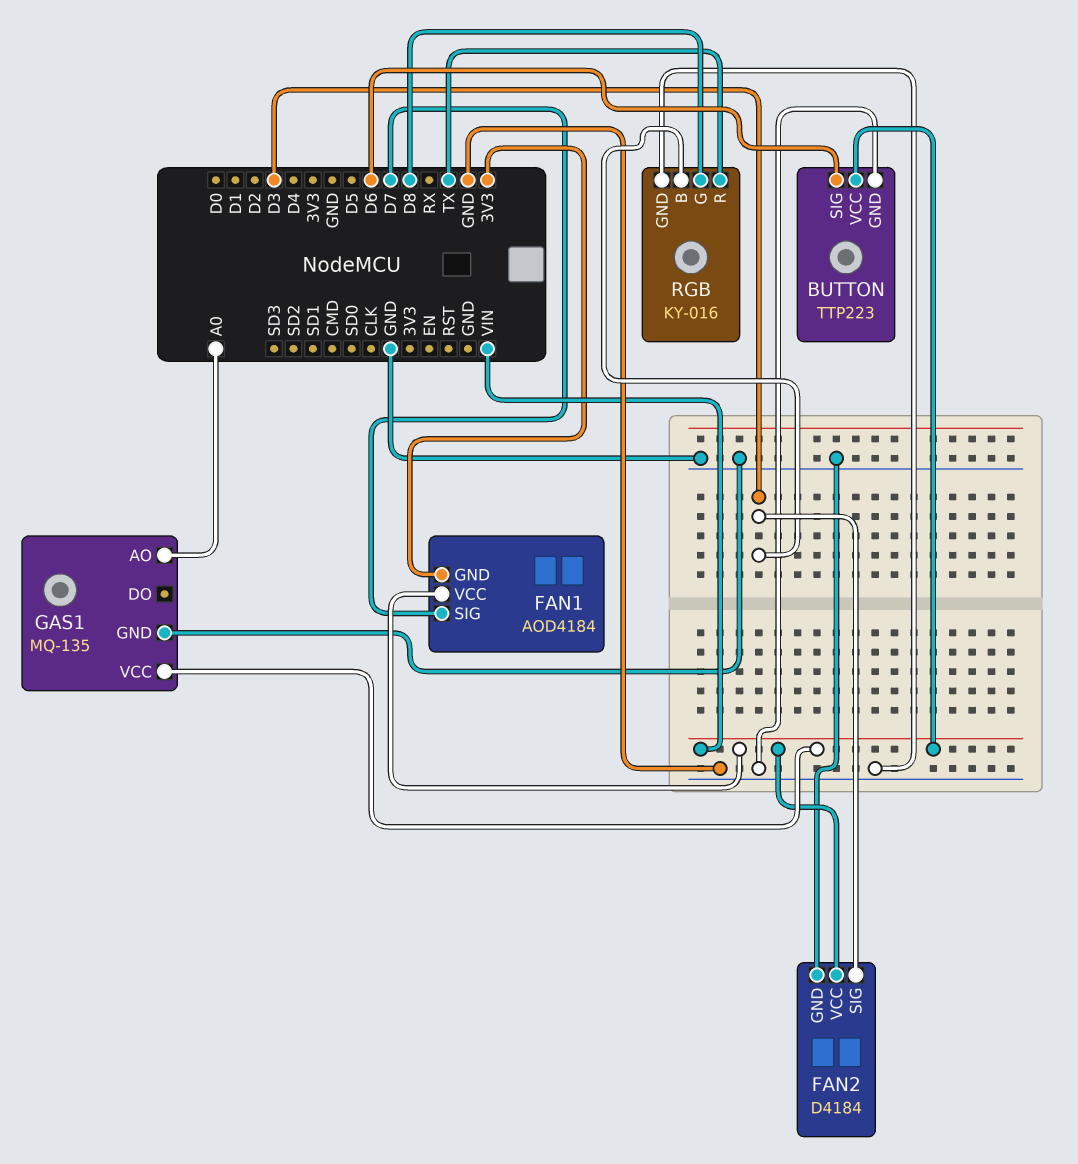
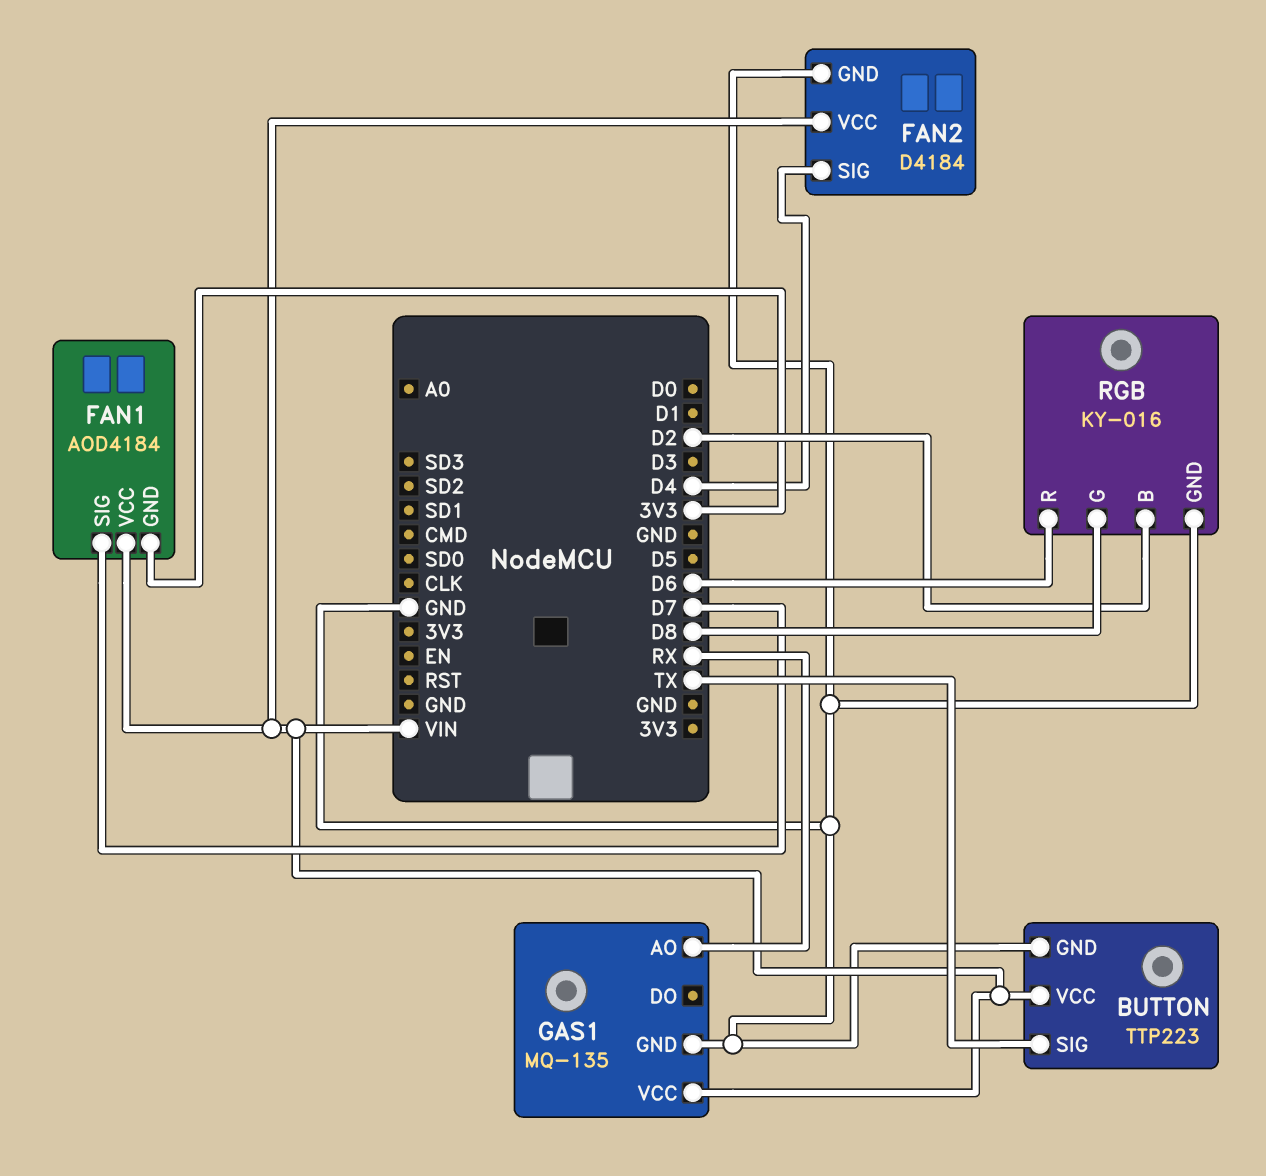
BUTTON pin SIG: D6 -> TX
FAN2 pin SIG: D3 -> D4
GAS1 pin AO: A0 -> RX
RGB pin B: D3 -> D2
RGB pin R: TX -> D6

